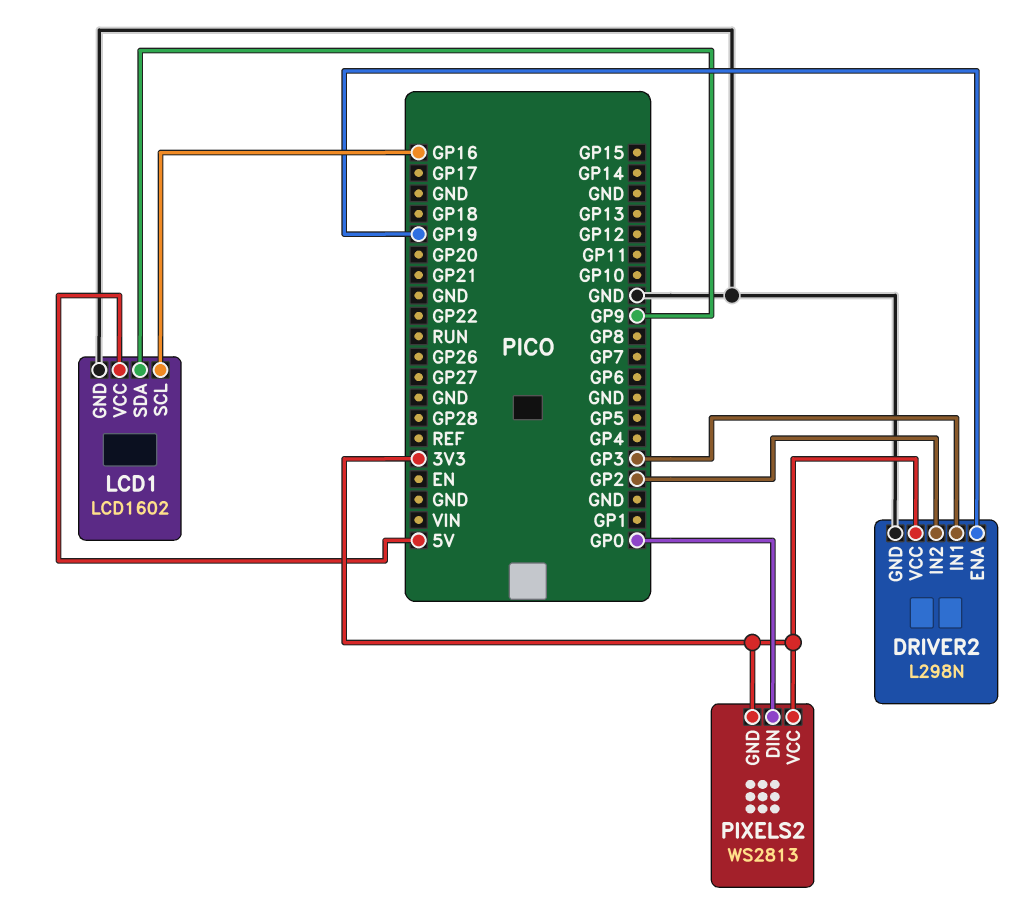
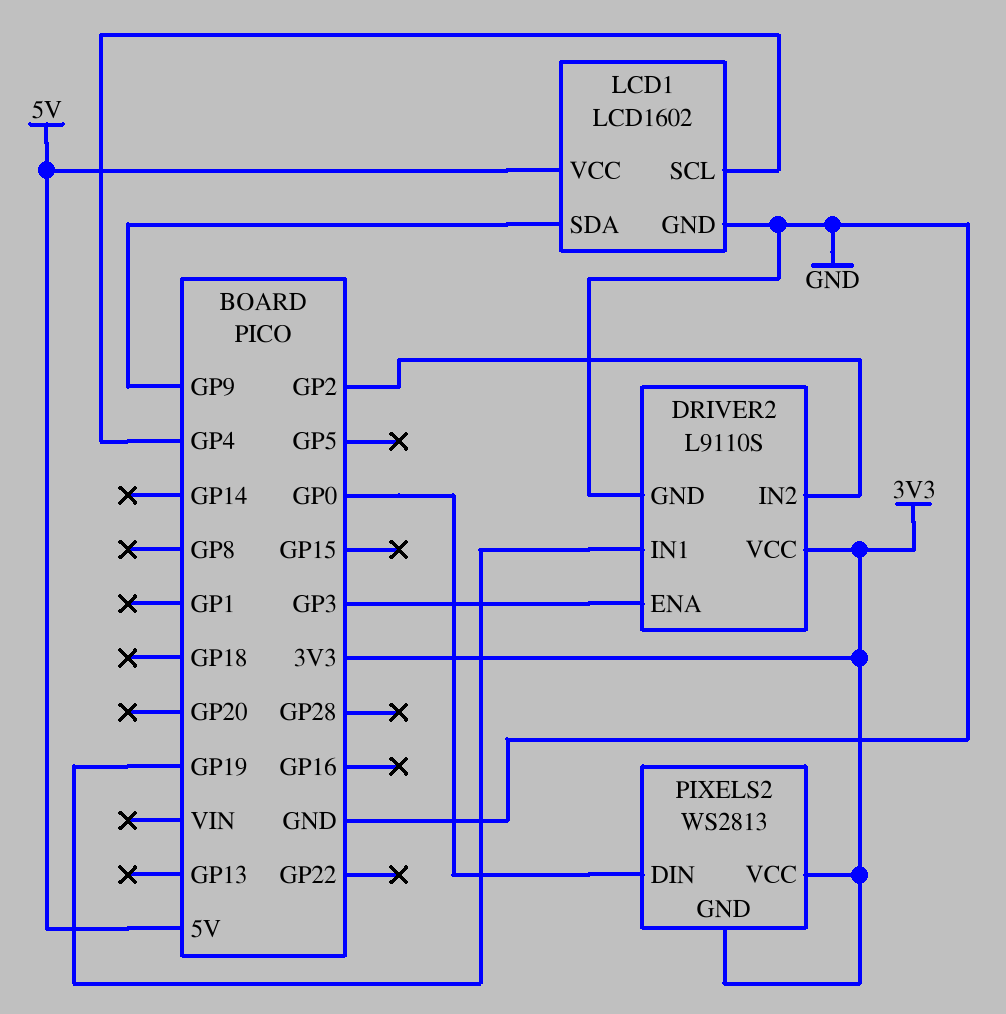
DRIVER2: L298N -> L9110S
DRIVER2 pin ENA: GP19 -> GP3
DRIVER2 pin IN1: GP3 -> GP19
LCD1 pin SCL: GP16 -> GP4

